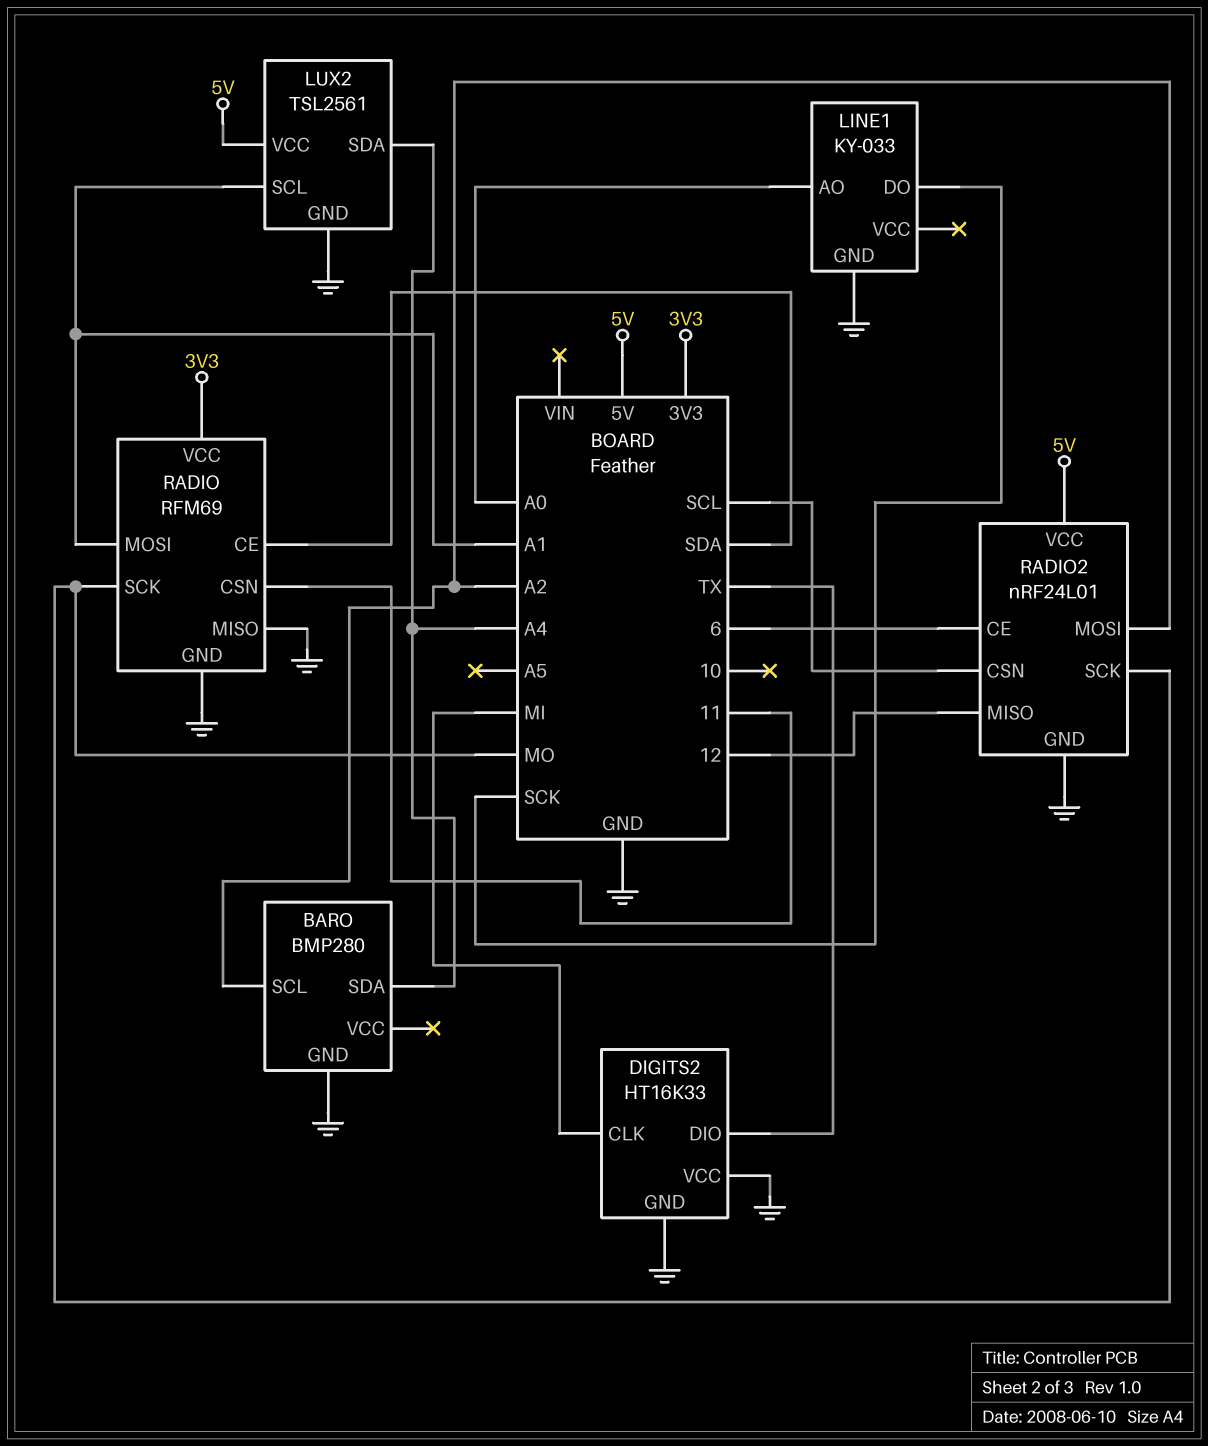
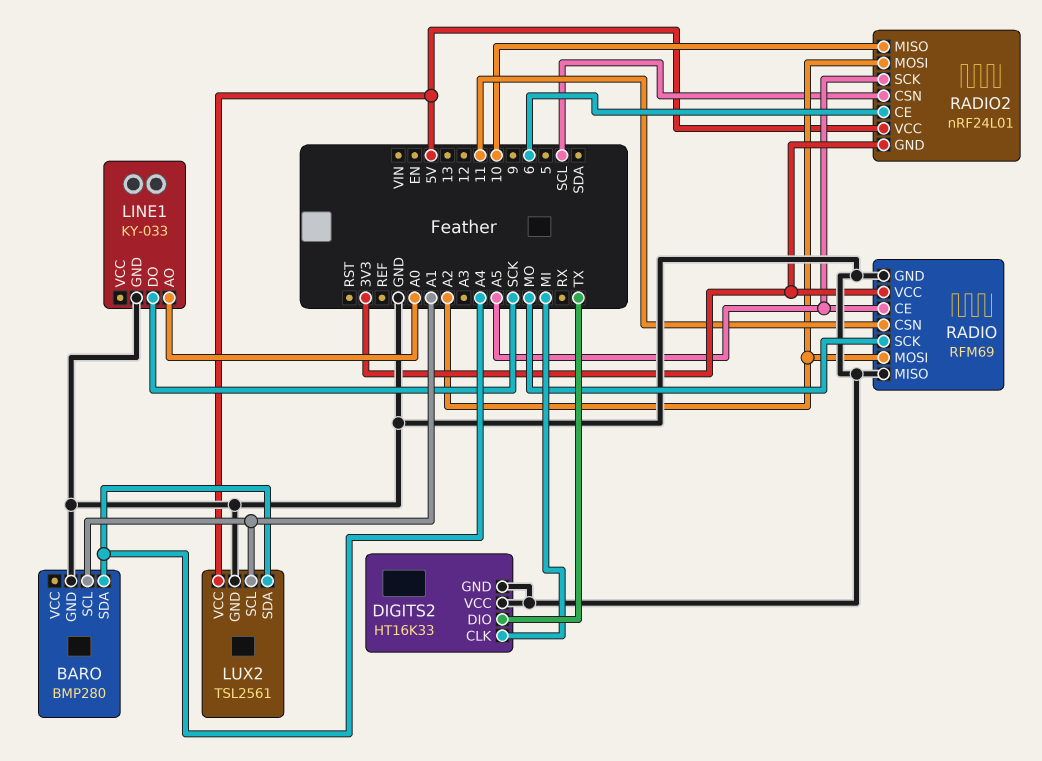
BARO pin SCL: A2 -> A1
RADIO pin CE: SDA -> A5
RADIO pin MOSI: A1 -> A2
RADIO2 pin GND: GND -> 3V3
RADIO2 pin MISO: 12 -> 10
RADIO2 pin SCK: MO -> A5

